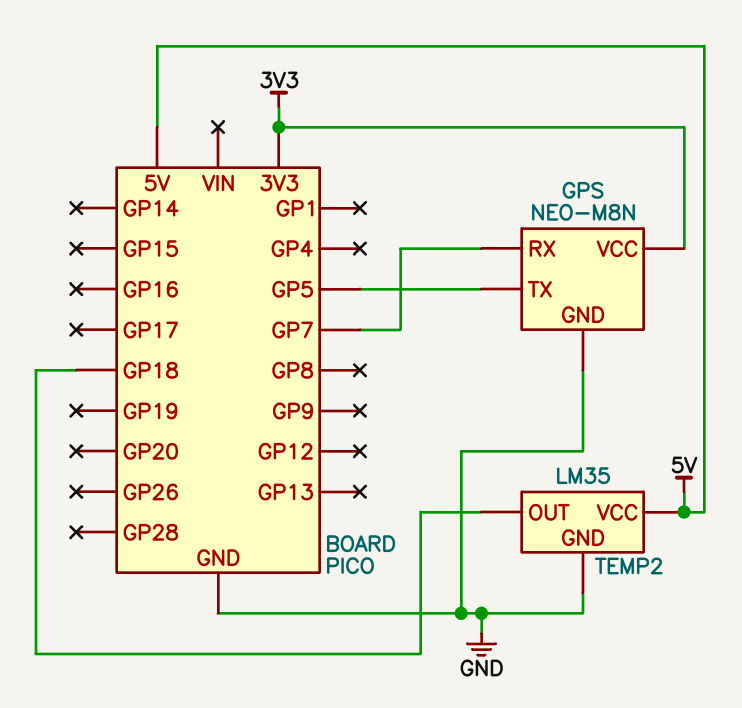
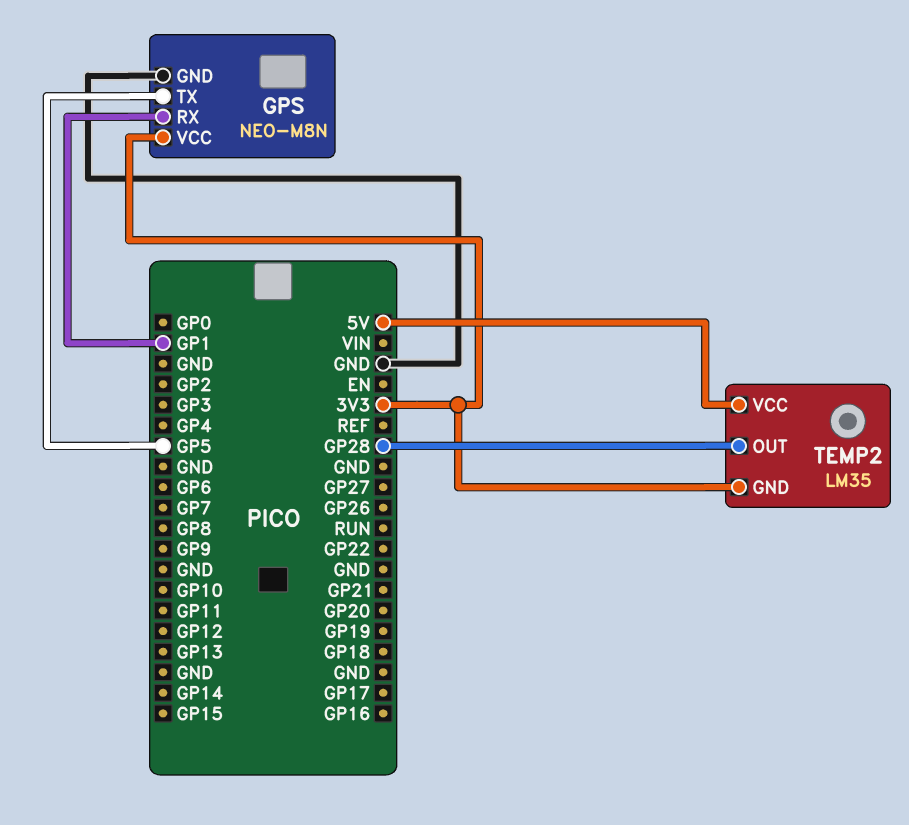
GPS pin RX: GP7 -> GP1
TEMP2 pin GND: GND -> 3V3
TEMP2 pin OUT: GP18 -> GP28

